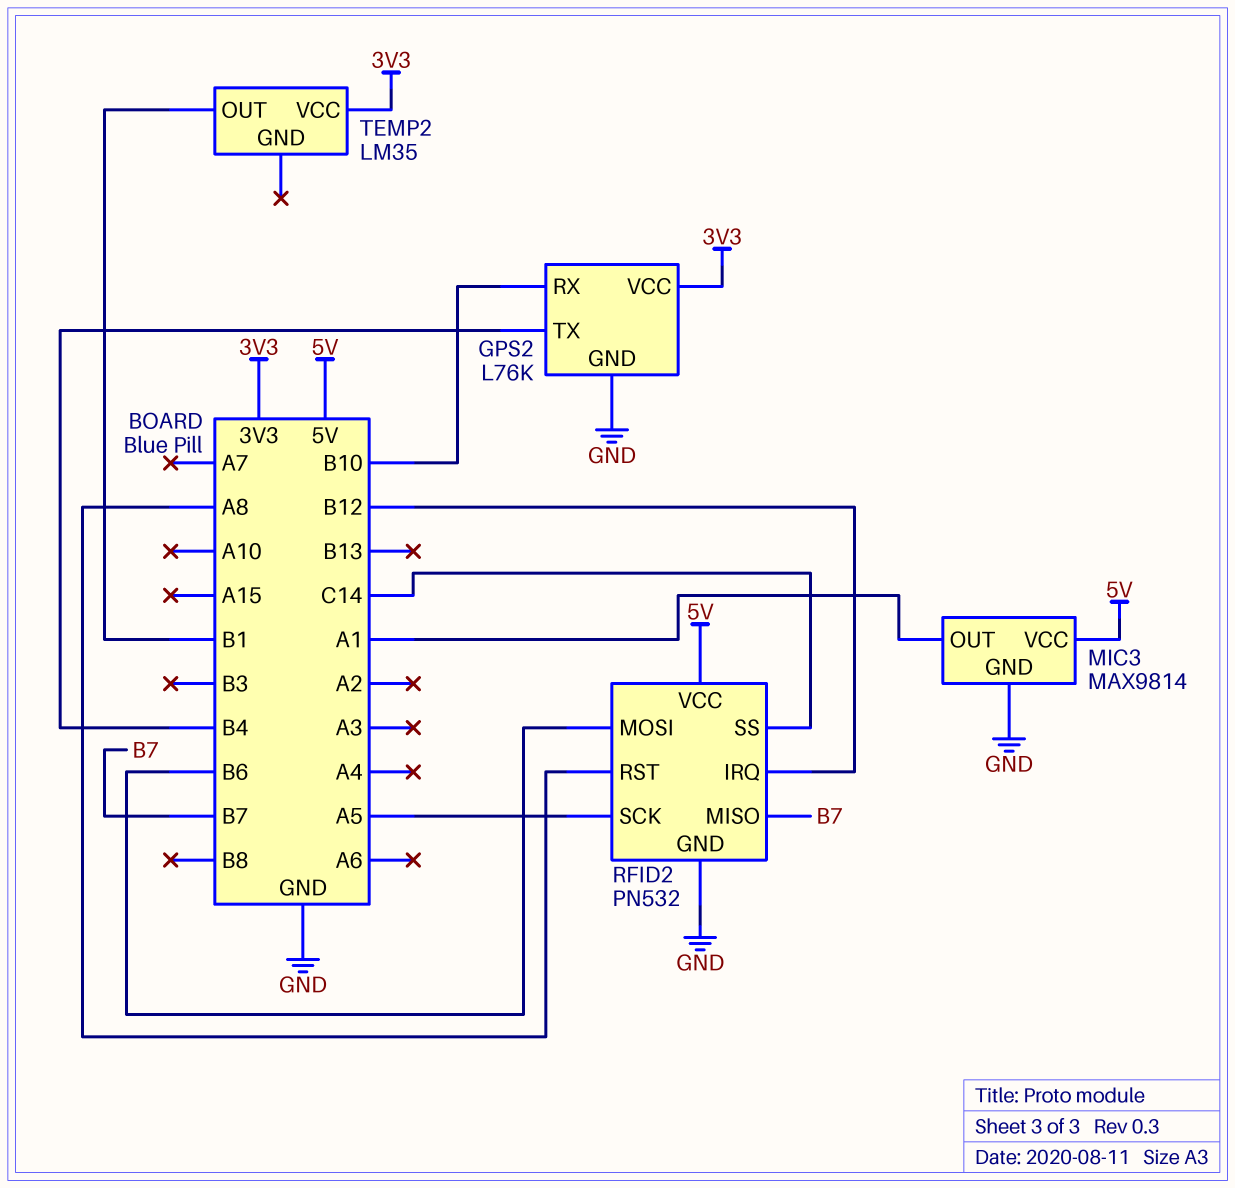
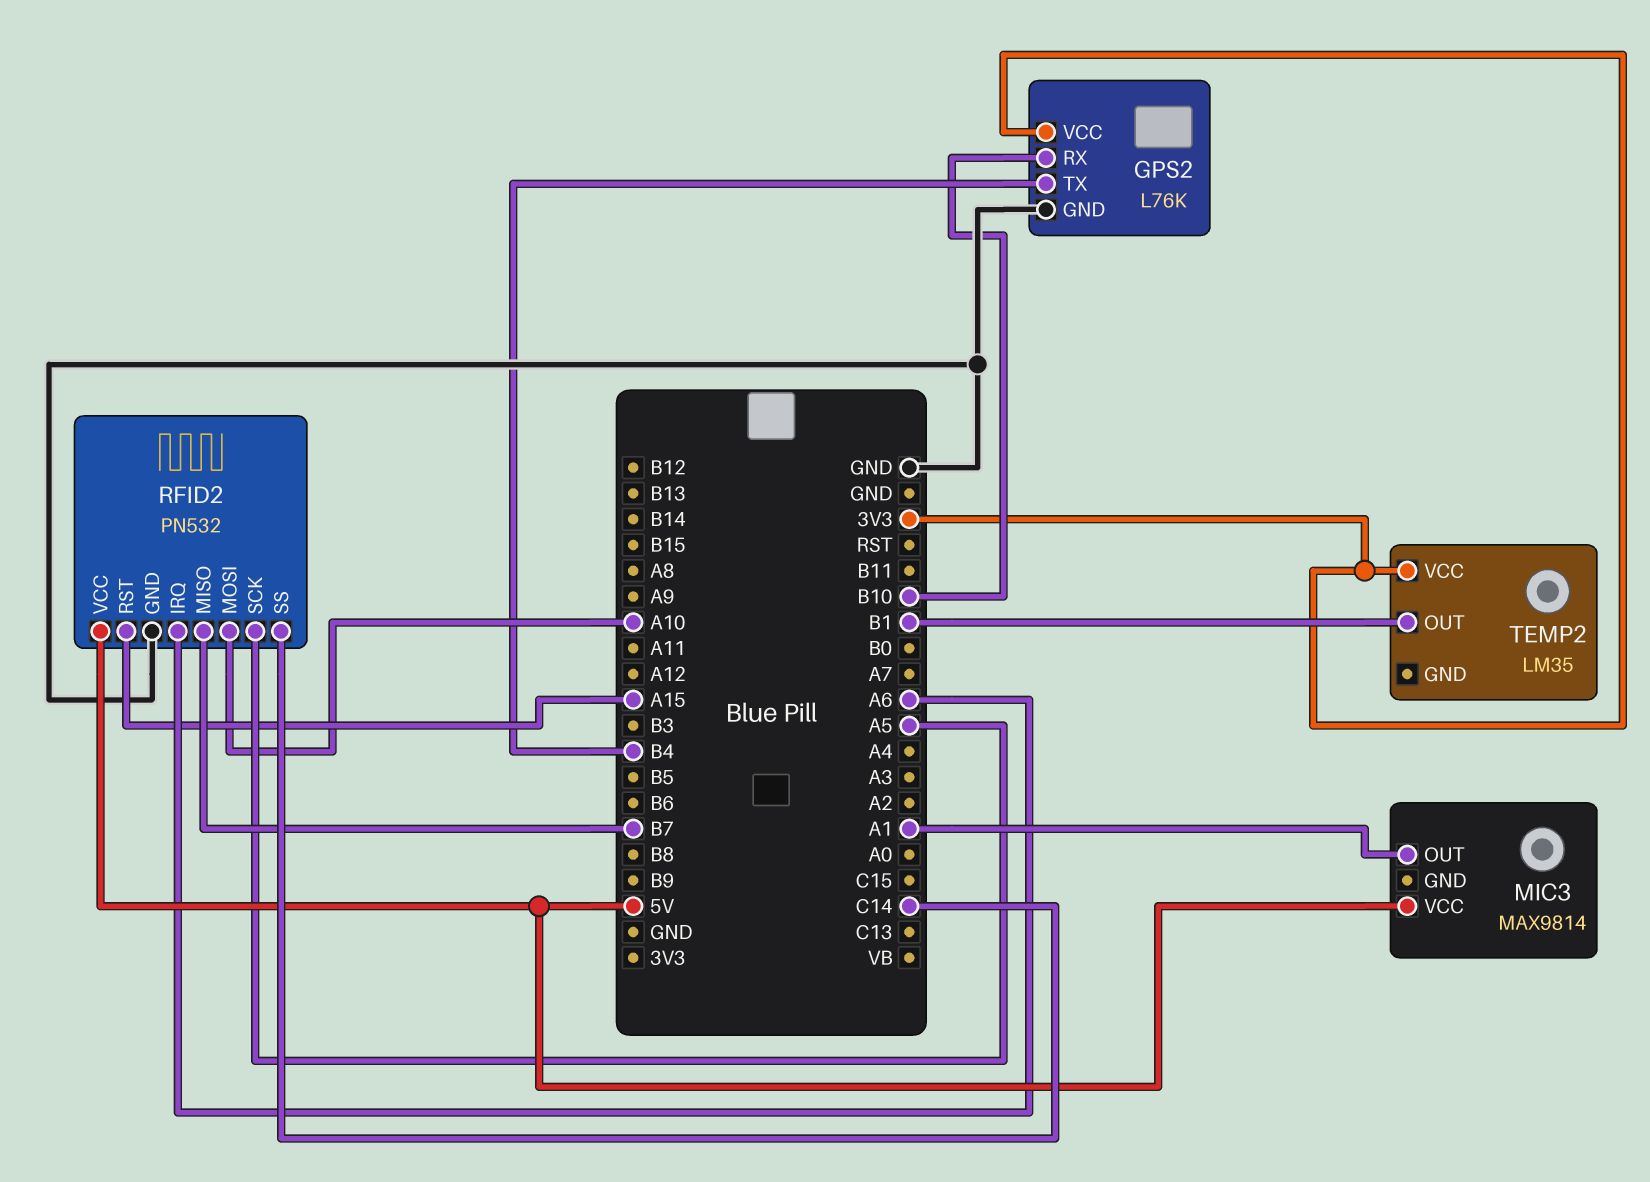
MIC3 pin GND: GND -> none
RFID2 pin IRQ: B12 -> A6
RFID2 pin MOSI: B6 -> A10
RFID2 pin RST: A8 -> A15

